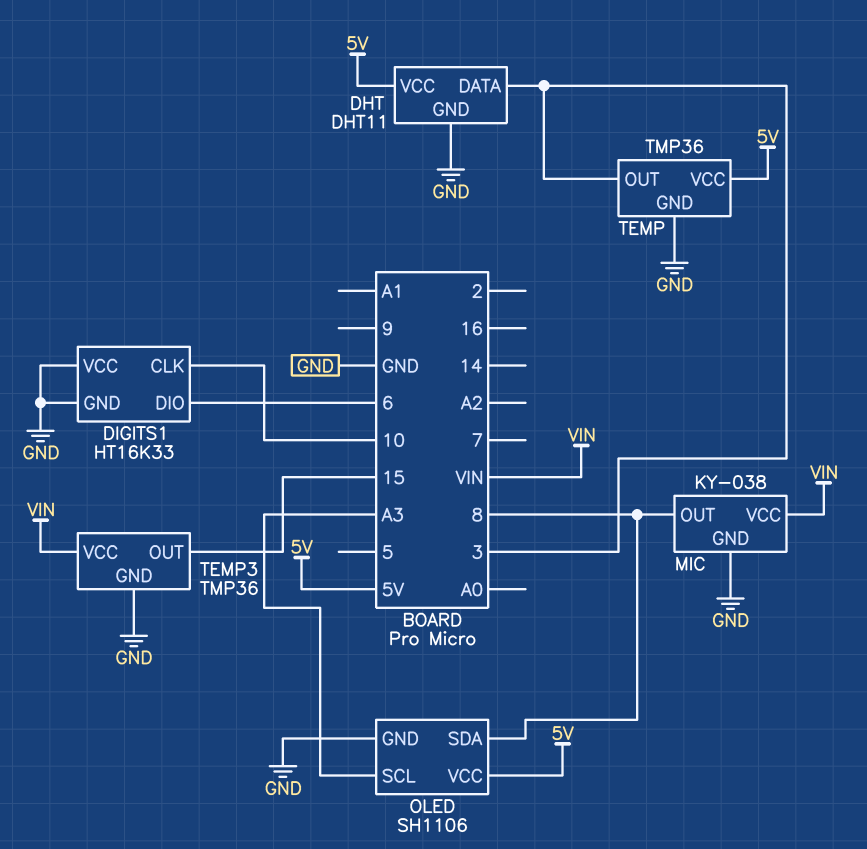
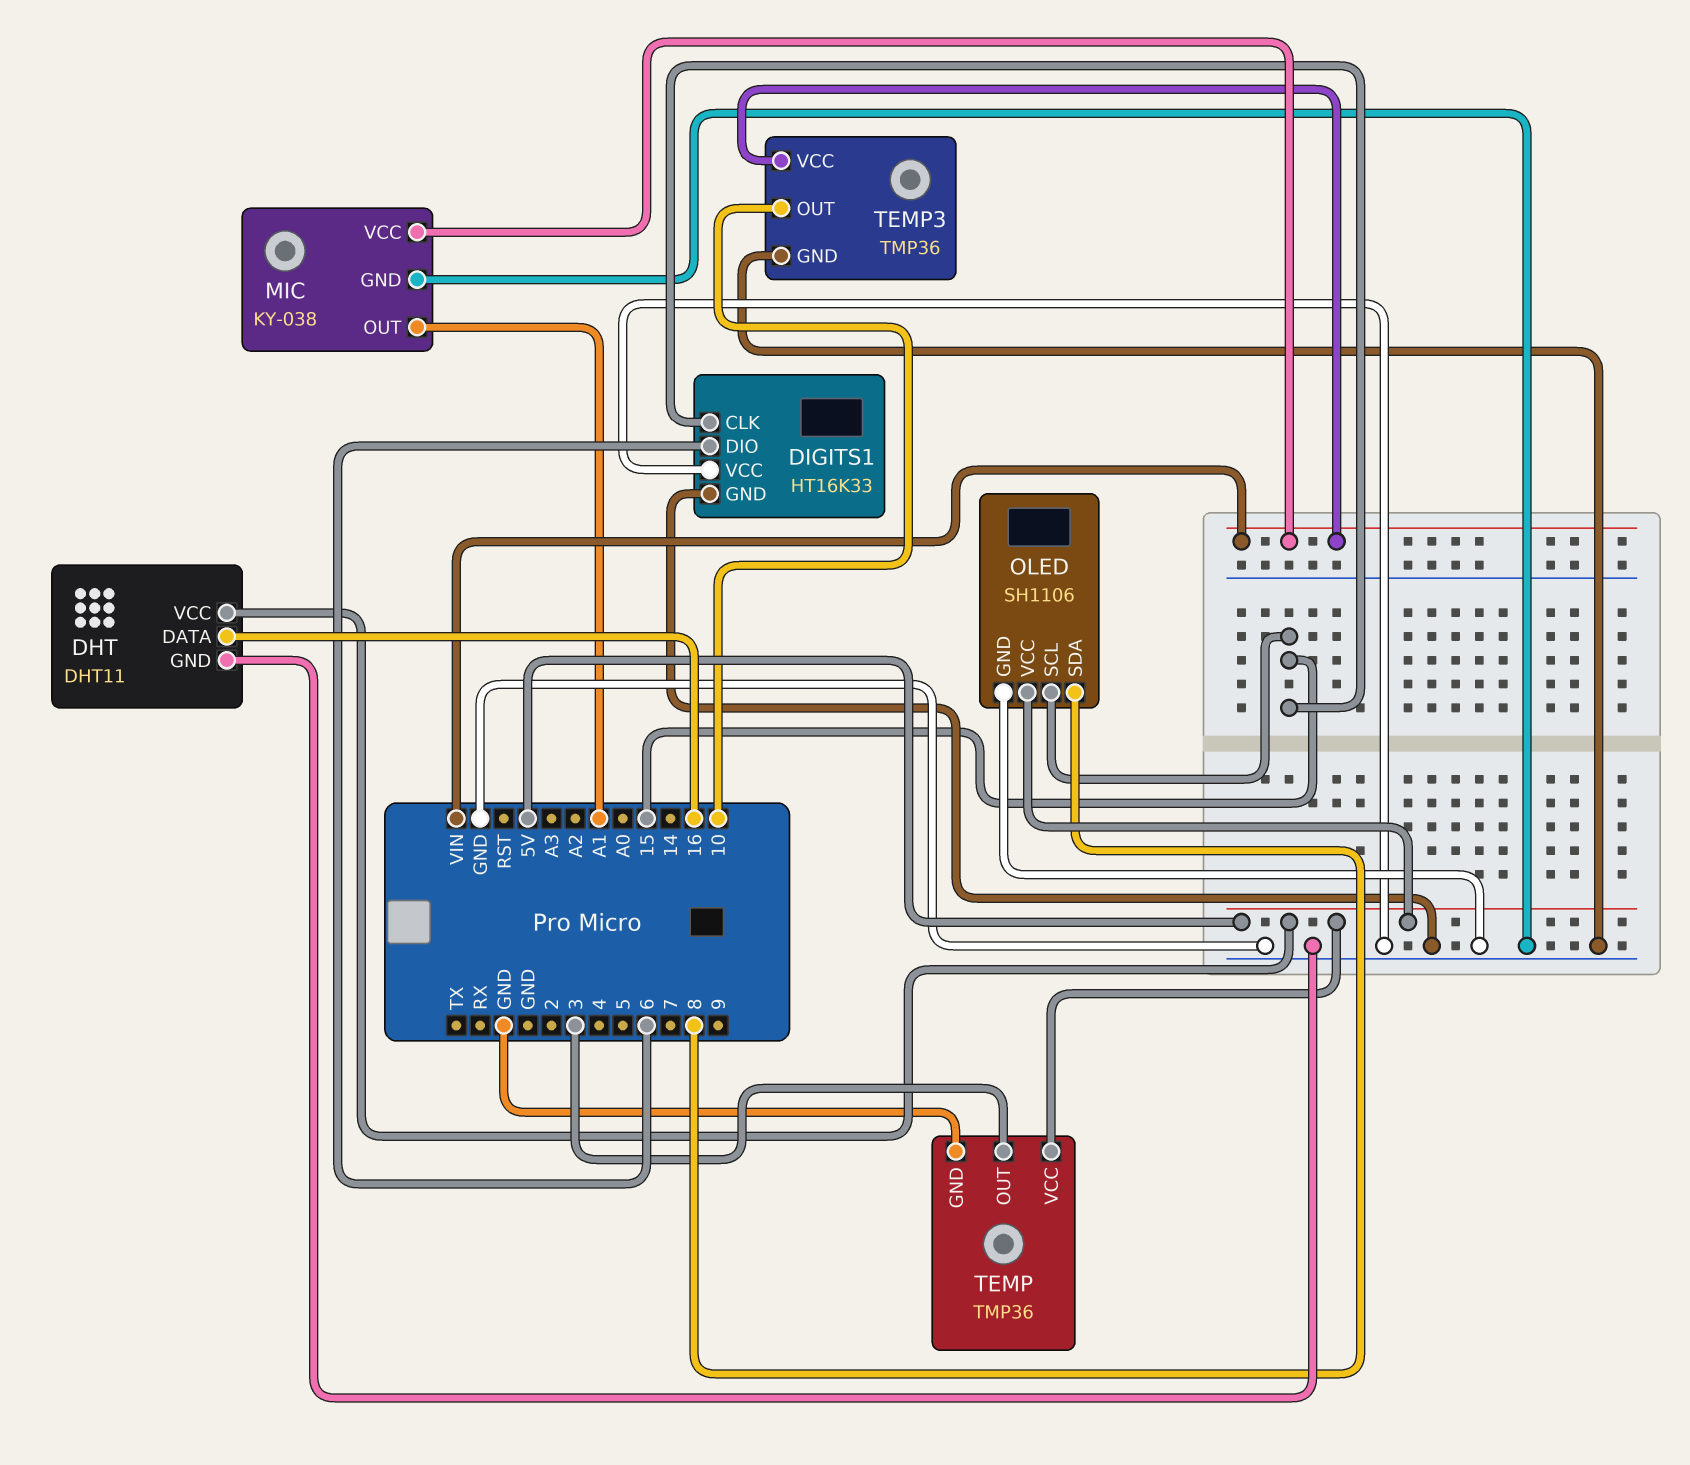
DHT pin DATA: 3 -> 16
DIGITS1 pin CLK: 10 -> 15
MIC pin OUT: 8 -> A1
OLED pin SCL: A3 -> 15
TEMP3 pin OUT: 15 -> 10

